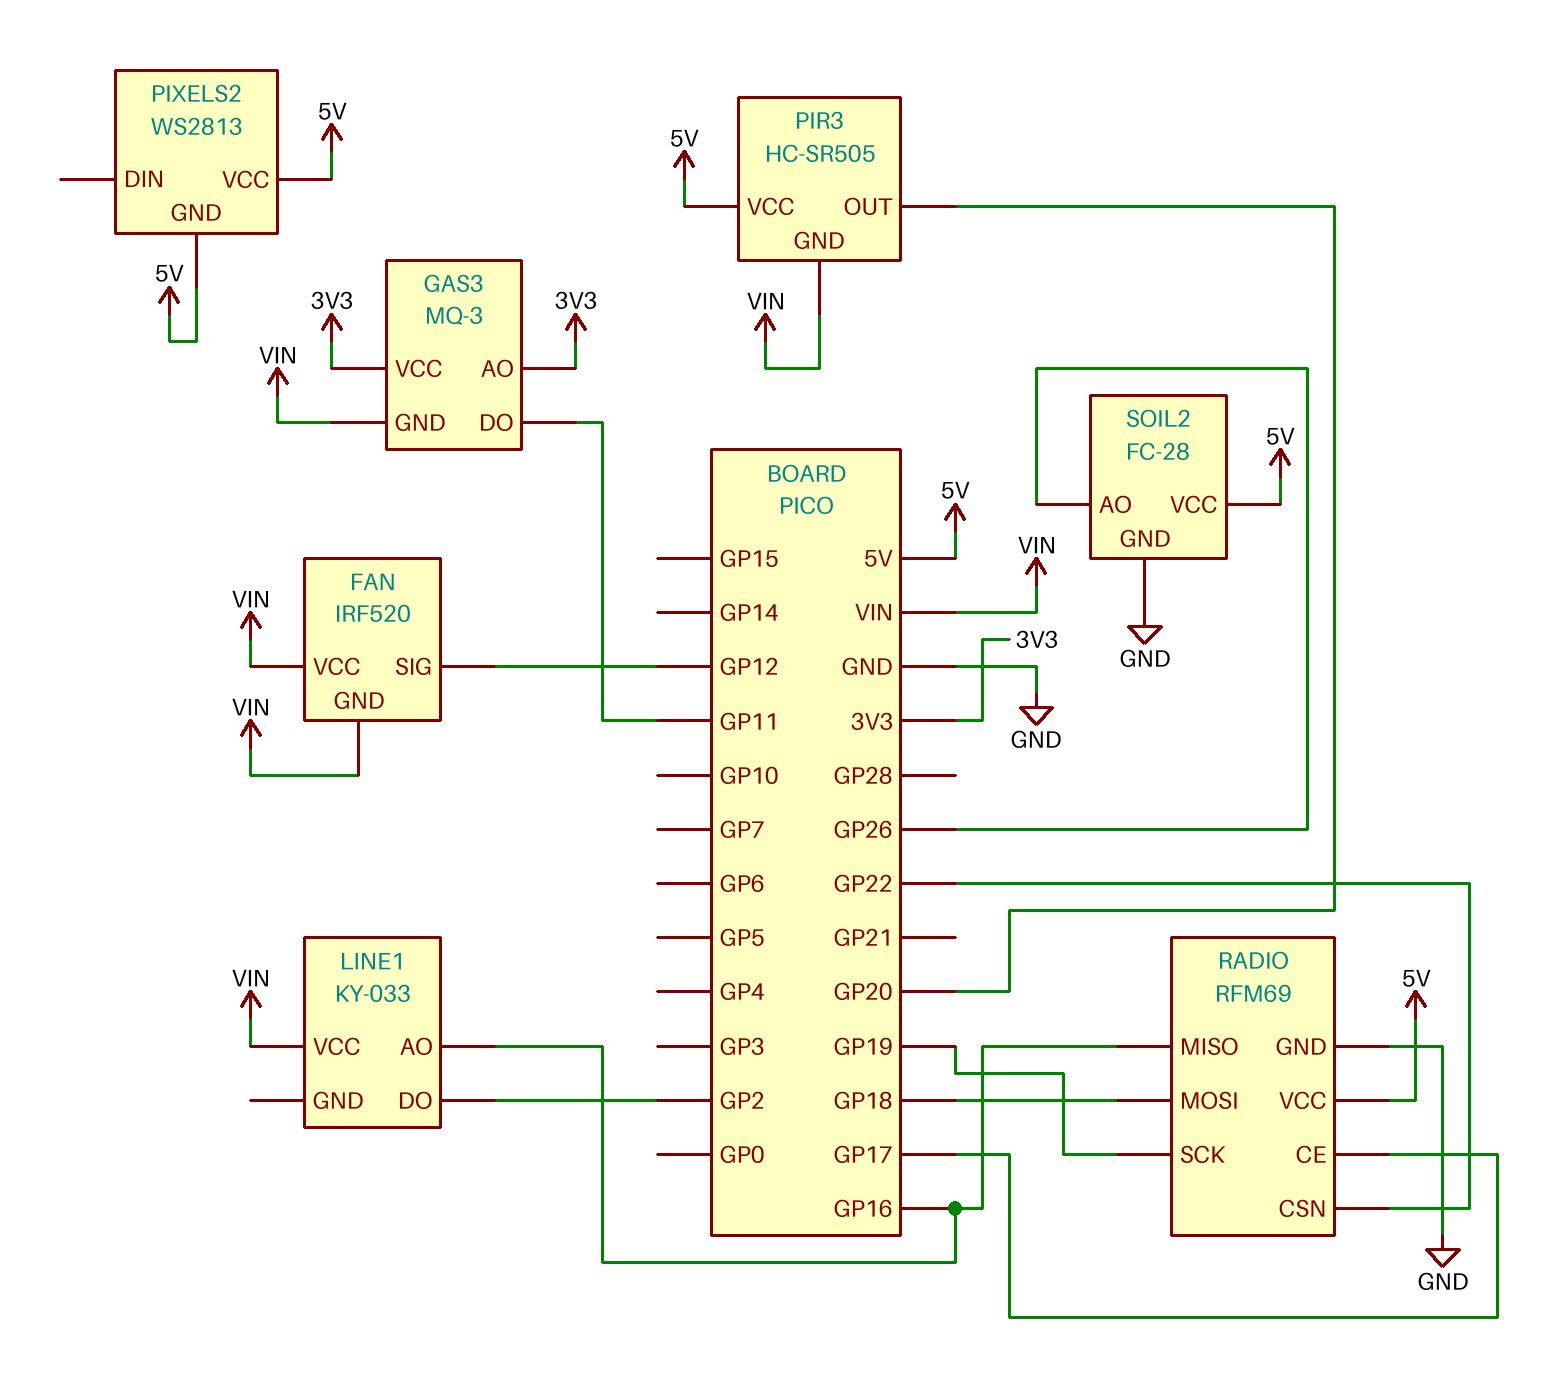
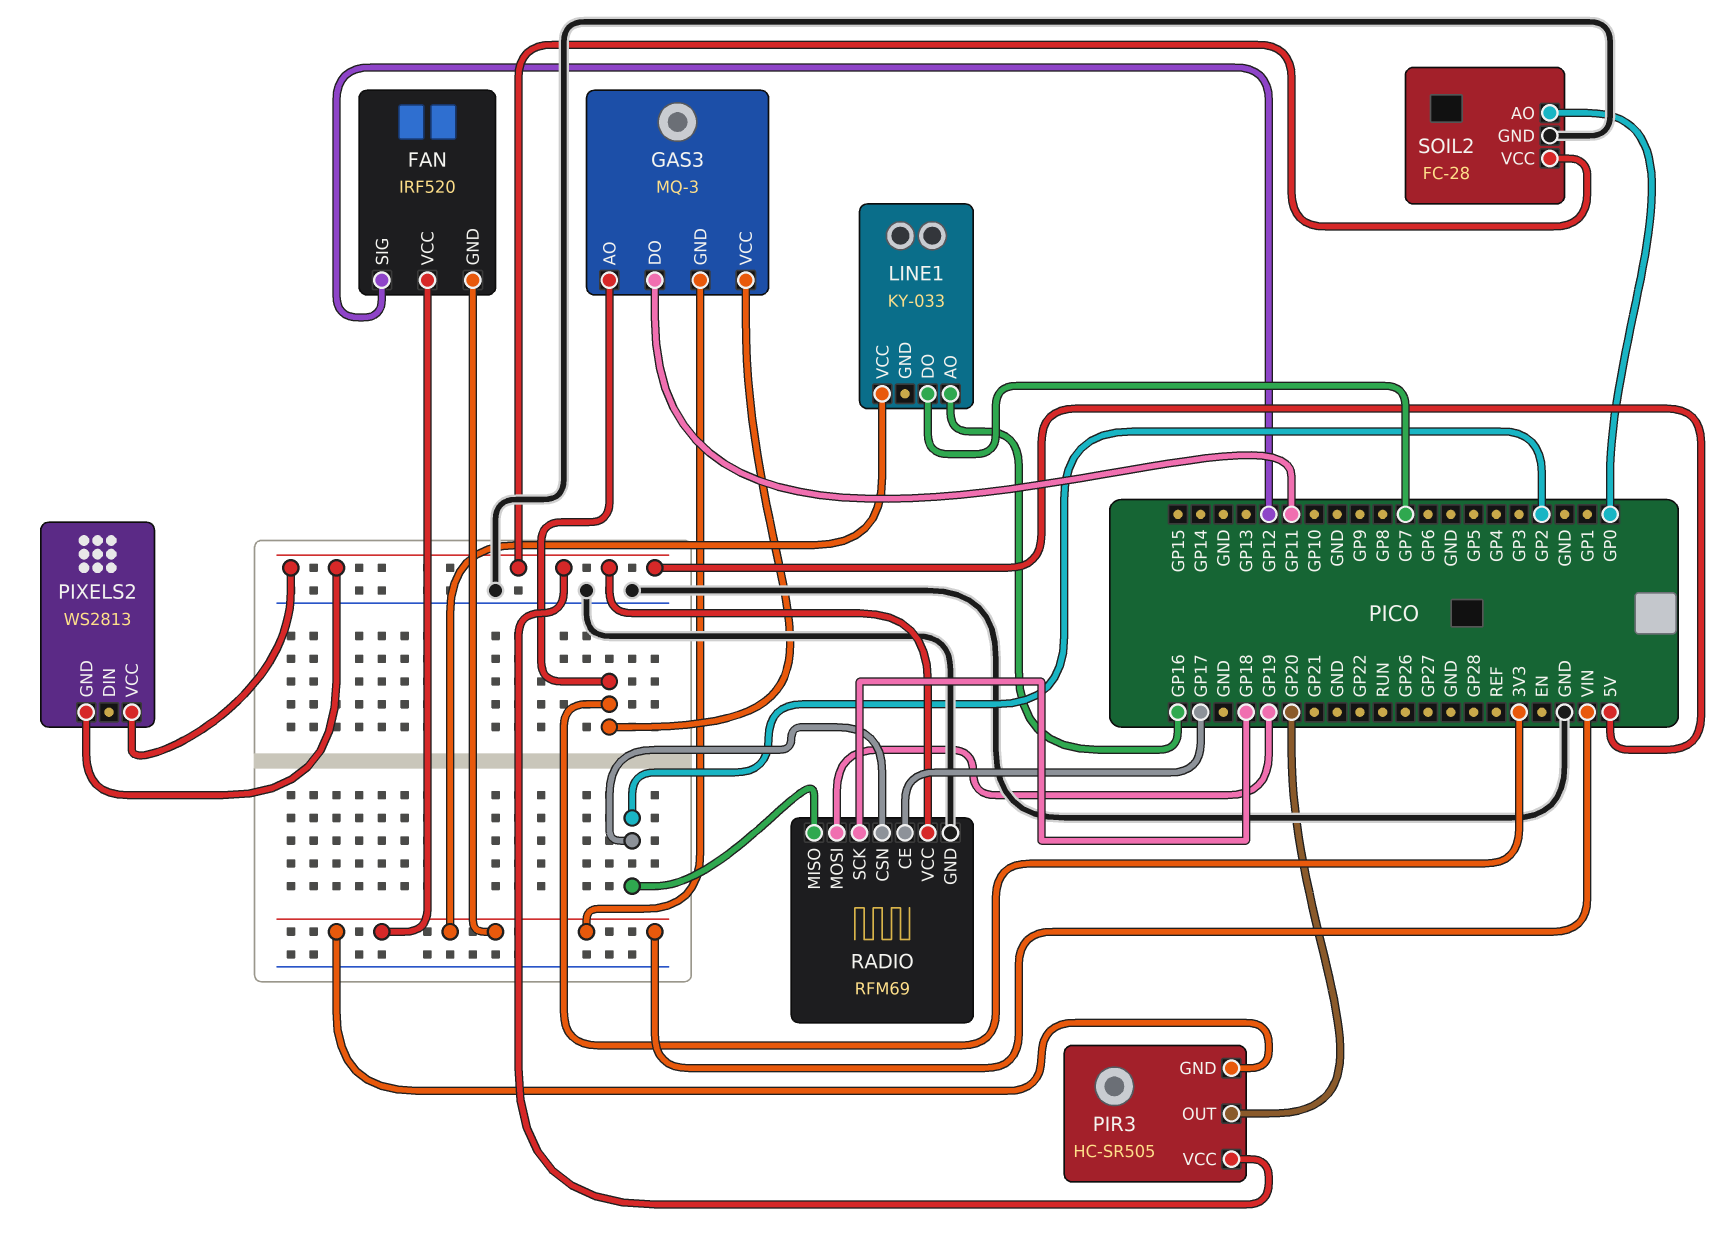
LINE1 pin DO: GP2 -> GP7
RADIO pin CSN: GP22 -> GP2
RADIO pin MISO: GP16 -> GP2
RADIO pin MOSI: GP18 -> GP19
RADIO pin SCK: GP19 -> GP18
SOIL2 pin AO: GP26 -> GP0

